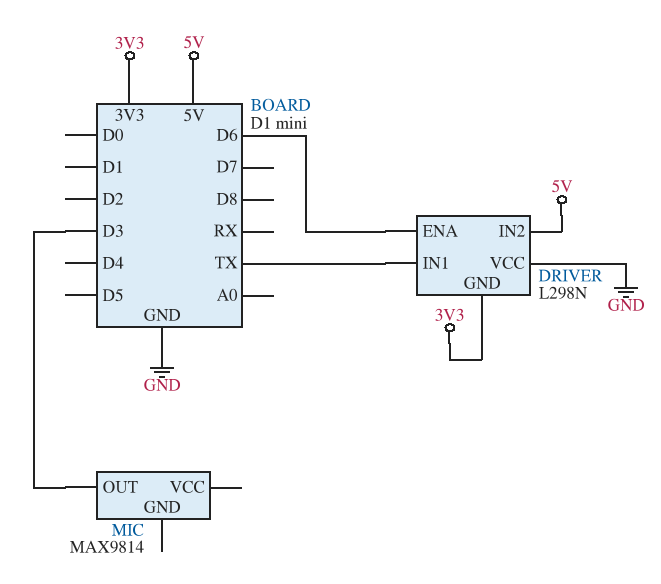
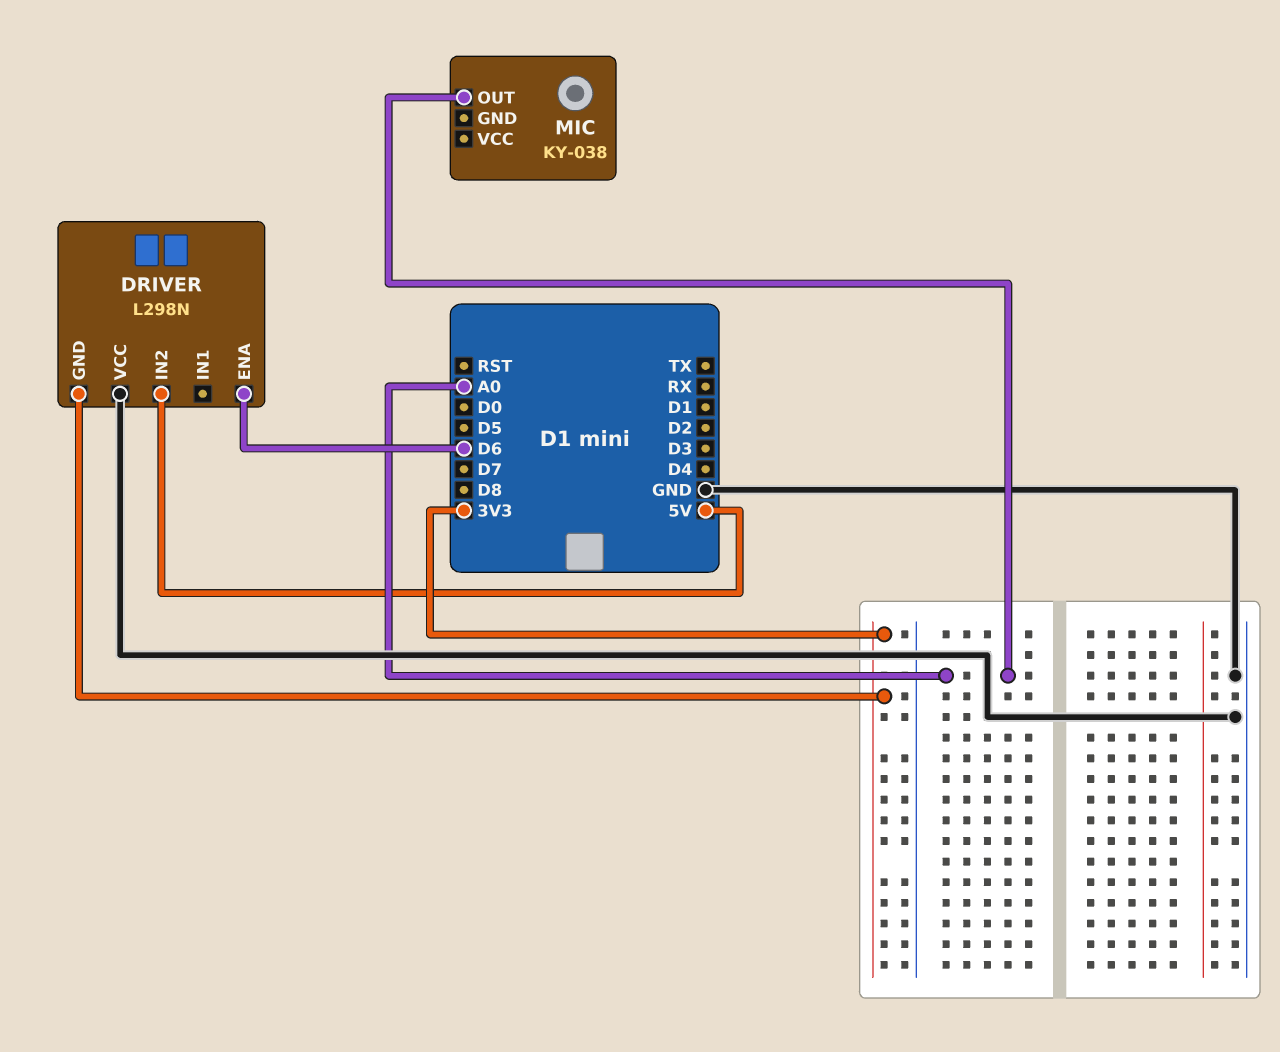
DRIVER pin IN1: TX -> none
MIC: MAX9814 -> KY-038
MIC pin OUT: D3 -> A0

